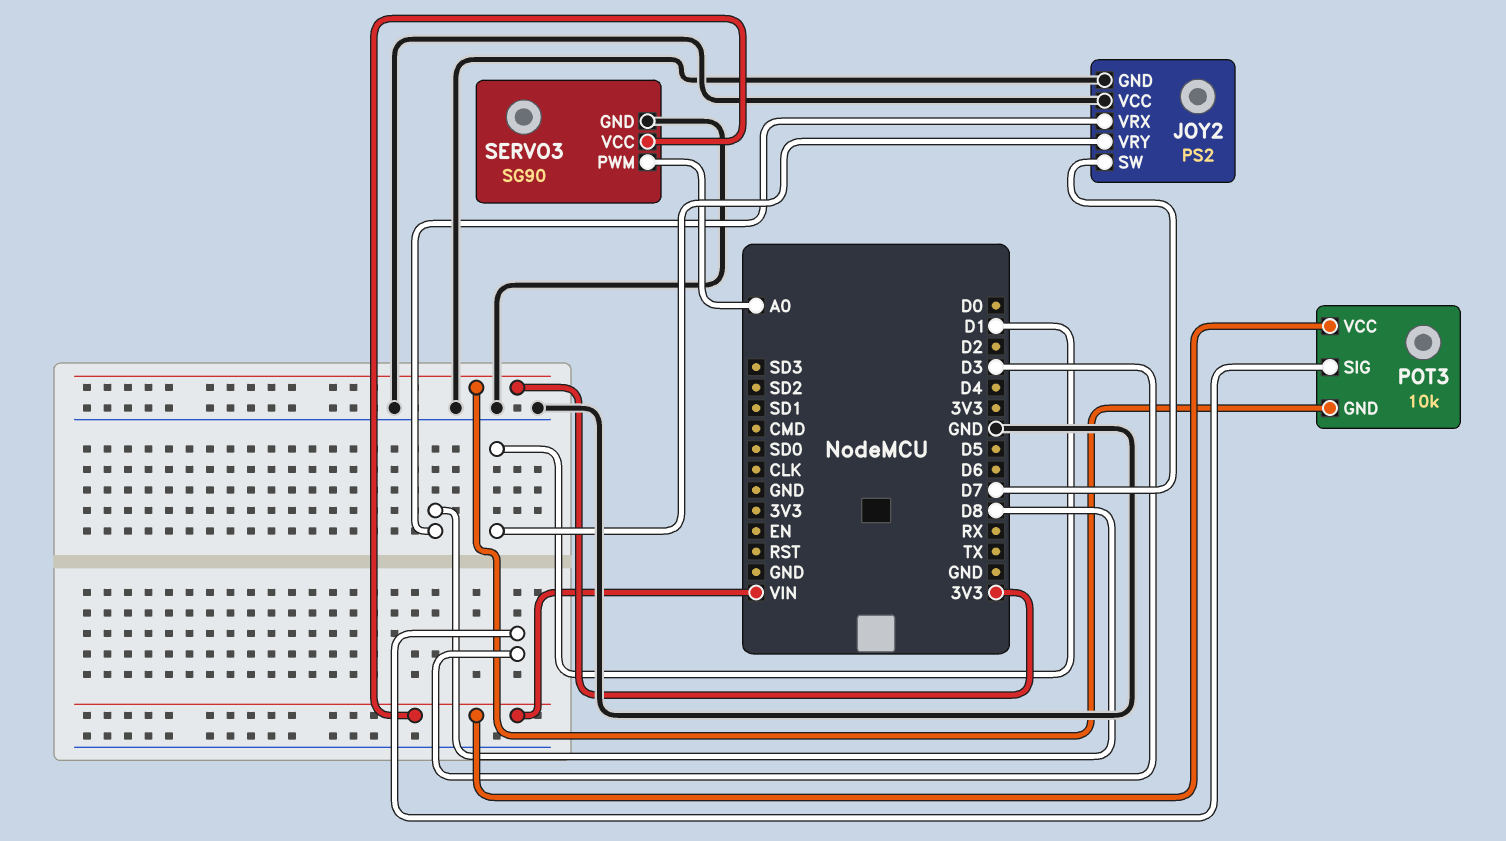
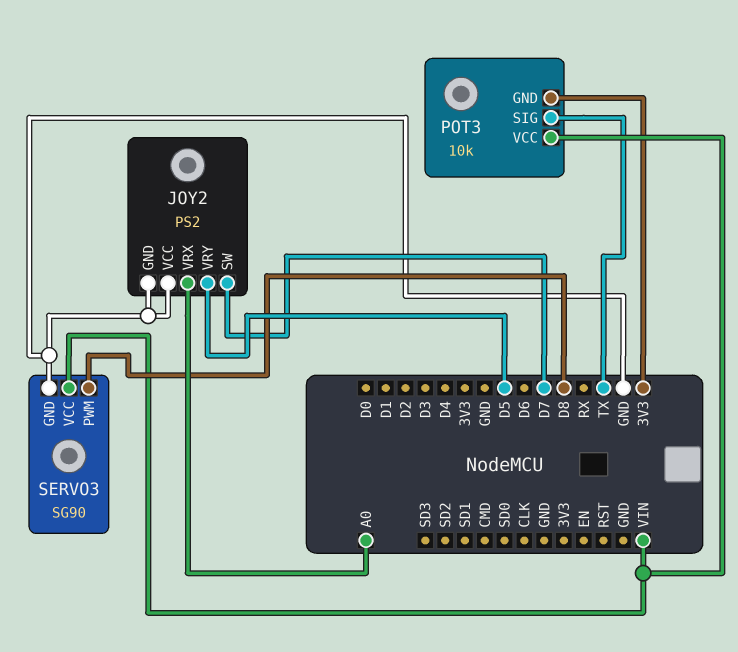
JOY2 pin VRX: D8 -> A0
JOY2 pin VRY: D1 -> D5
POT3 pin SIG: D3 -> TX
SERVO3 pin PWM: A0 -> D8

